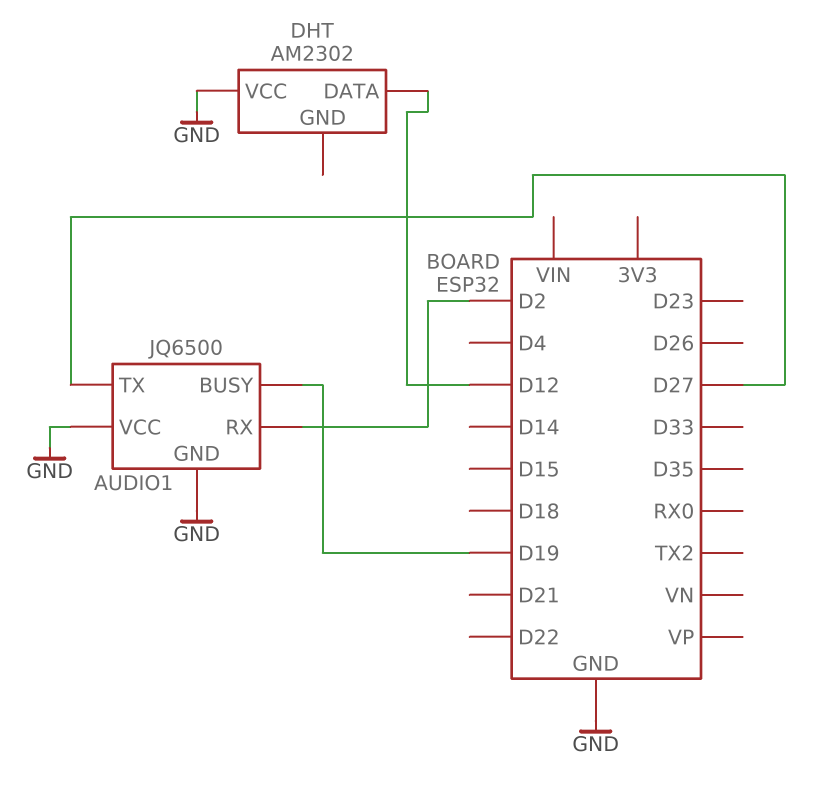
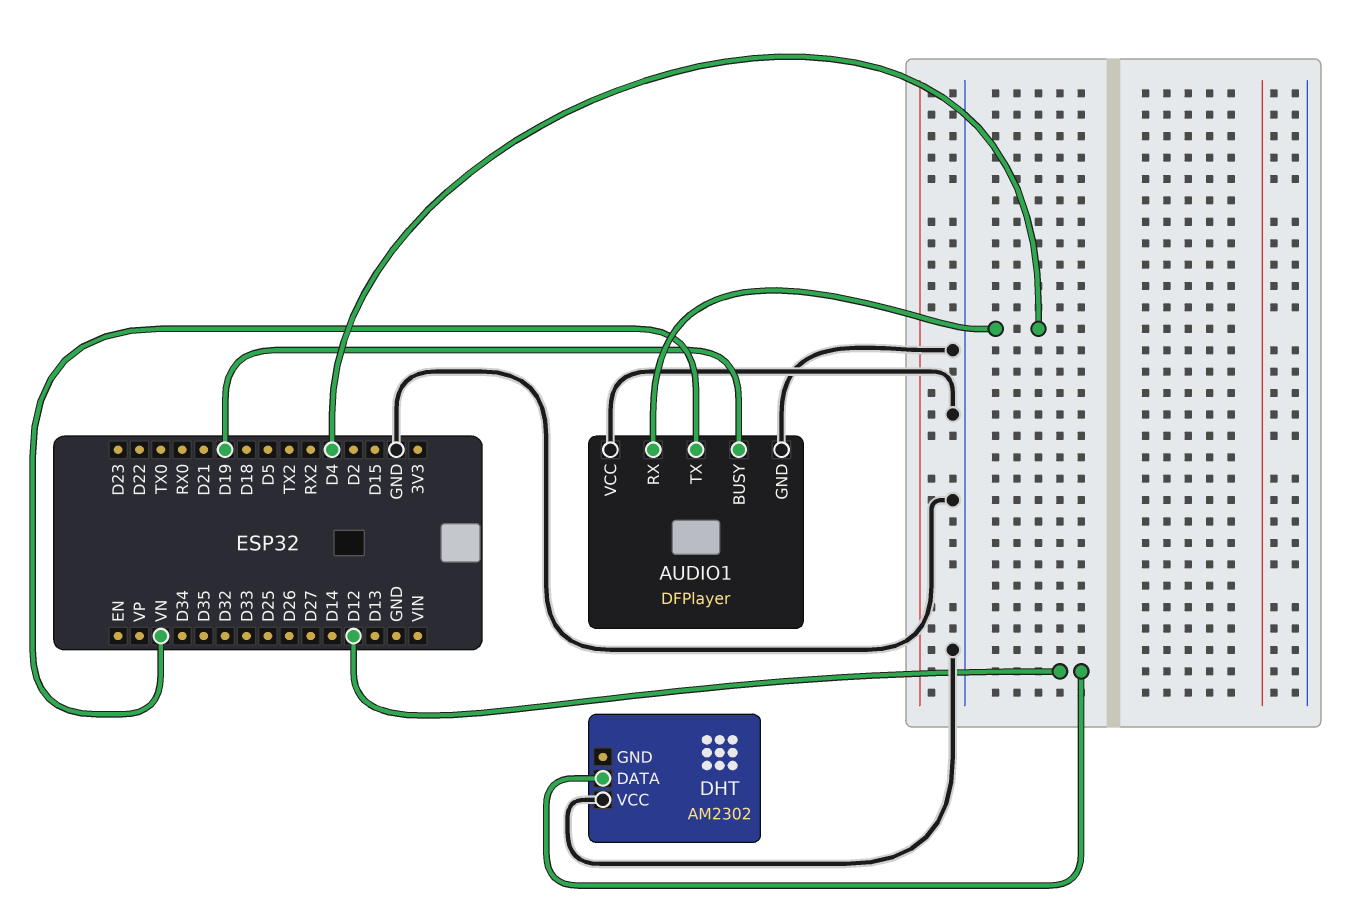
AUDIO1: JQ6500 -> DFPlayer
AUDIO1 pin RX: D2 -> D4
AUDIO1 pin TX: D27 -> VN

